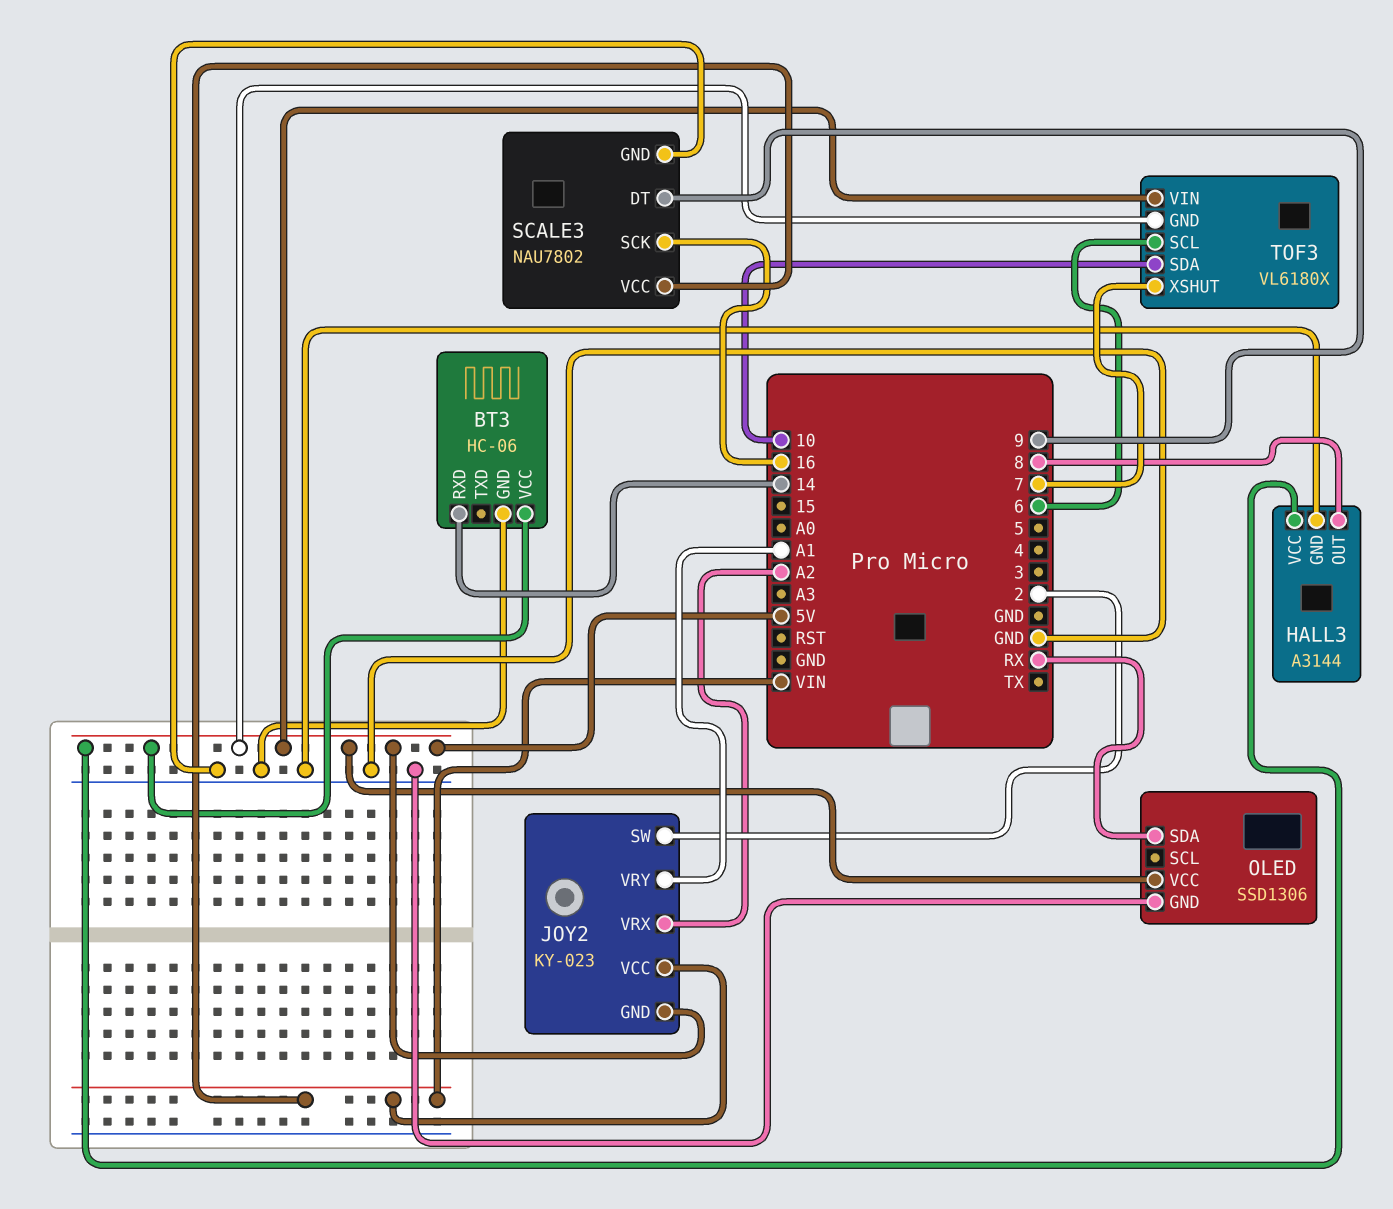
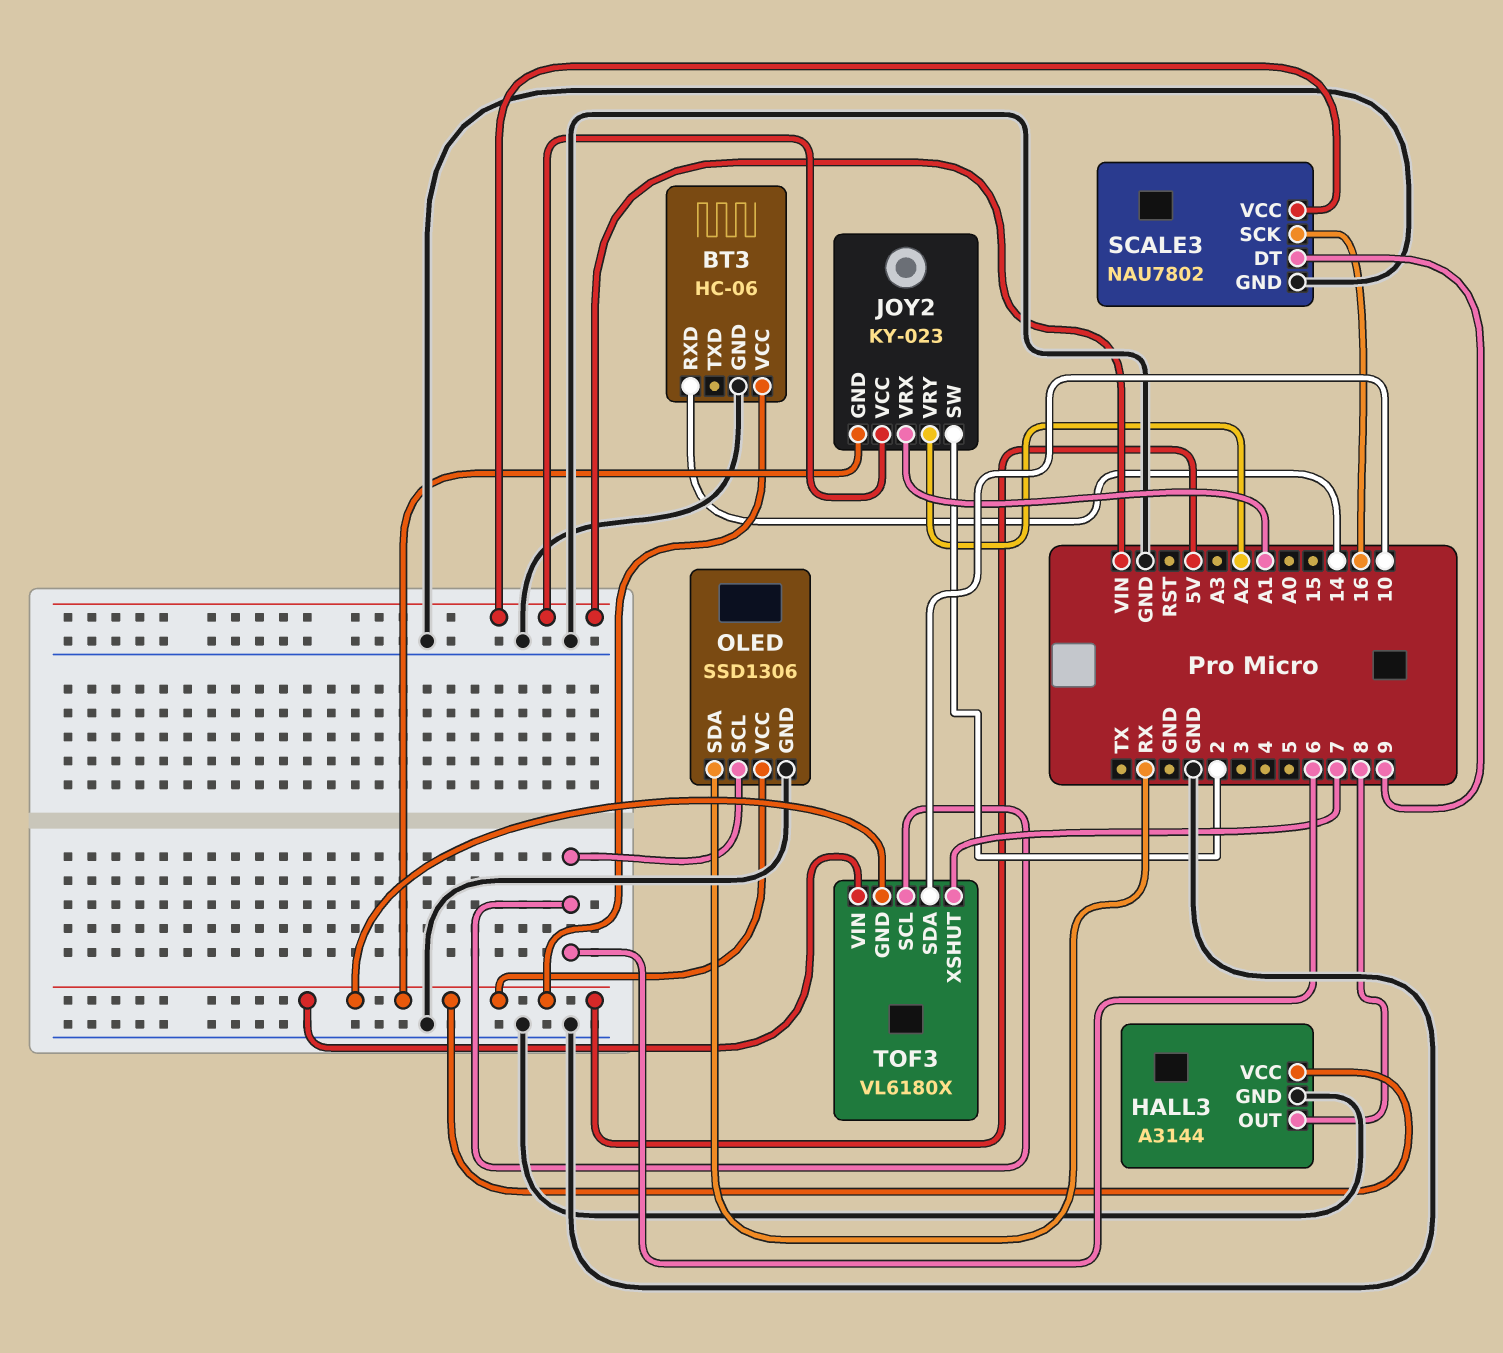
JOY2 pin VRX: A2 -> A1
JOY2 pin VRY: A1 -> A2
OLED pin SCL: none -> 6

